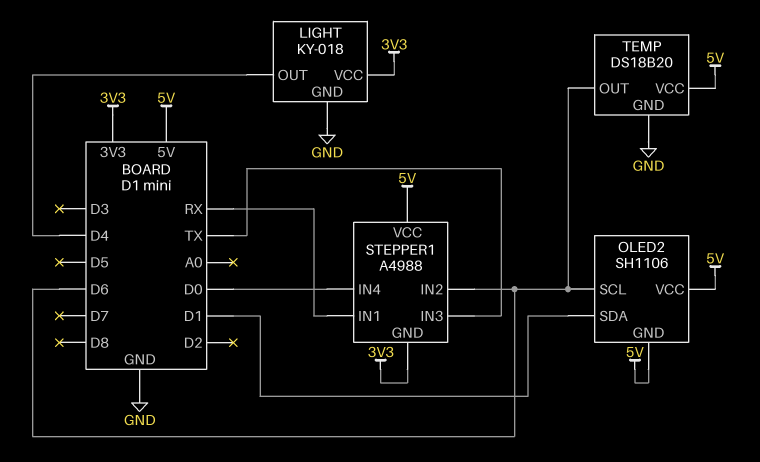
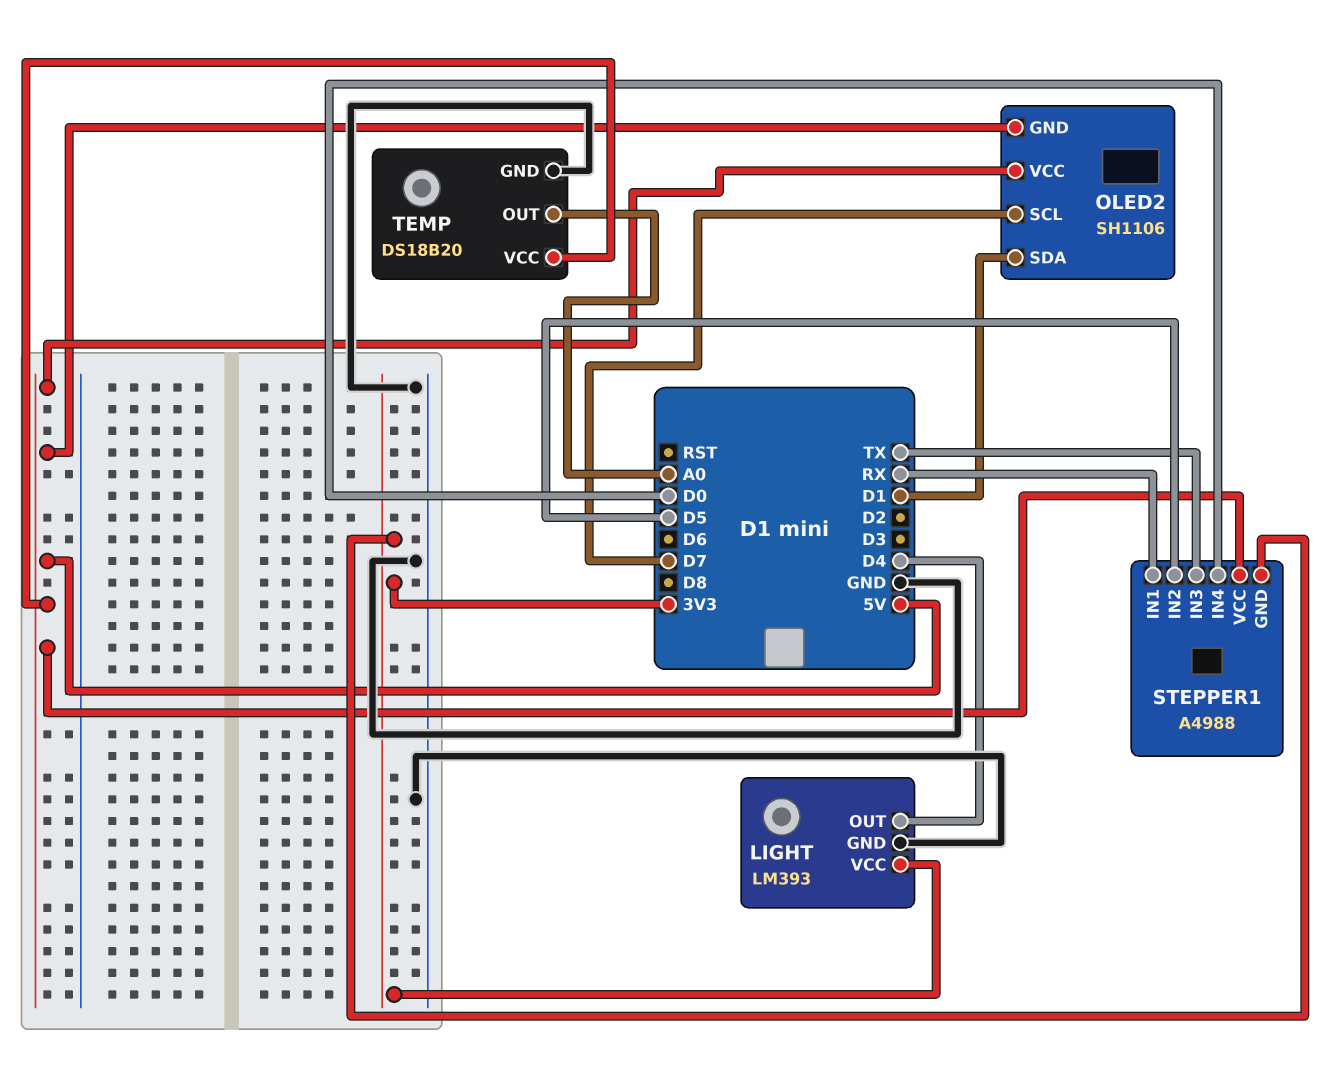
LIGHT: KY-018 -> LM393
OLED2 pin SCL: D6 -> D7
STEPPER1 pin IN2: D6 -> D5
TEMP pin OUT: D6 -> A0

